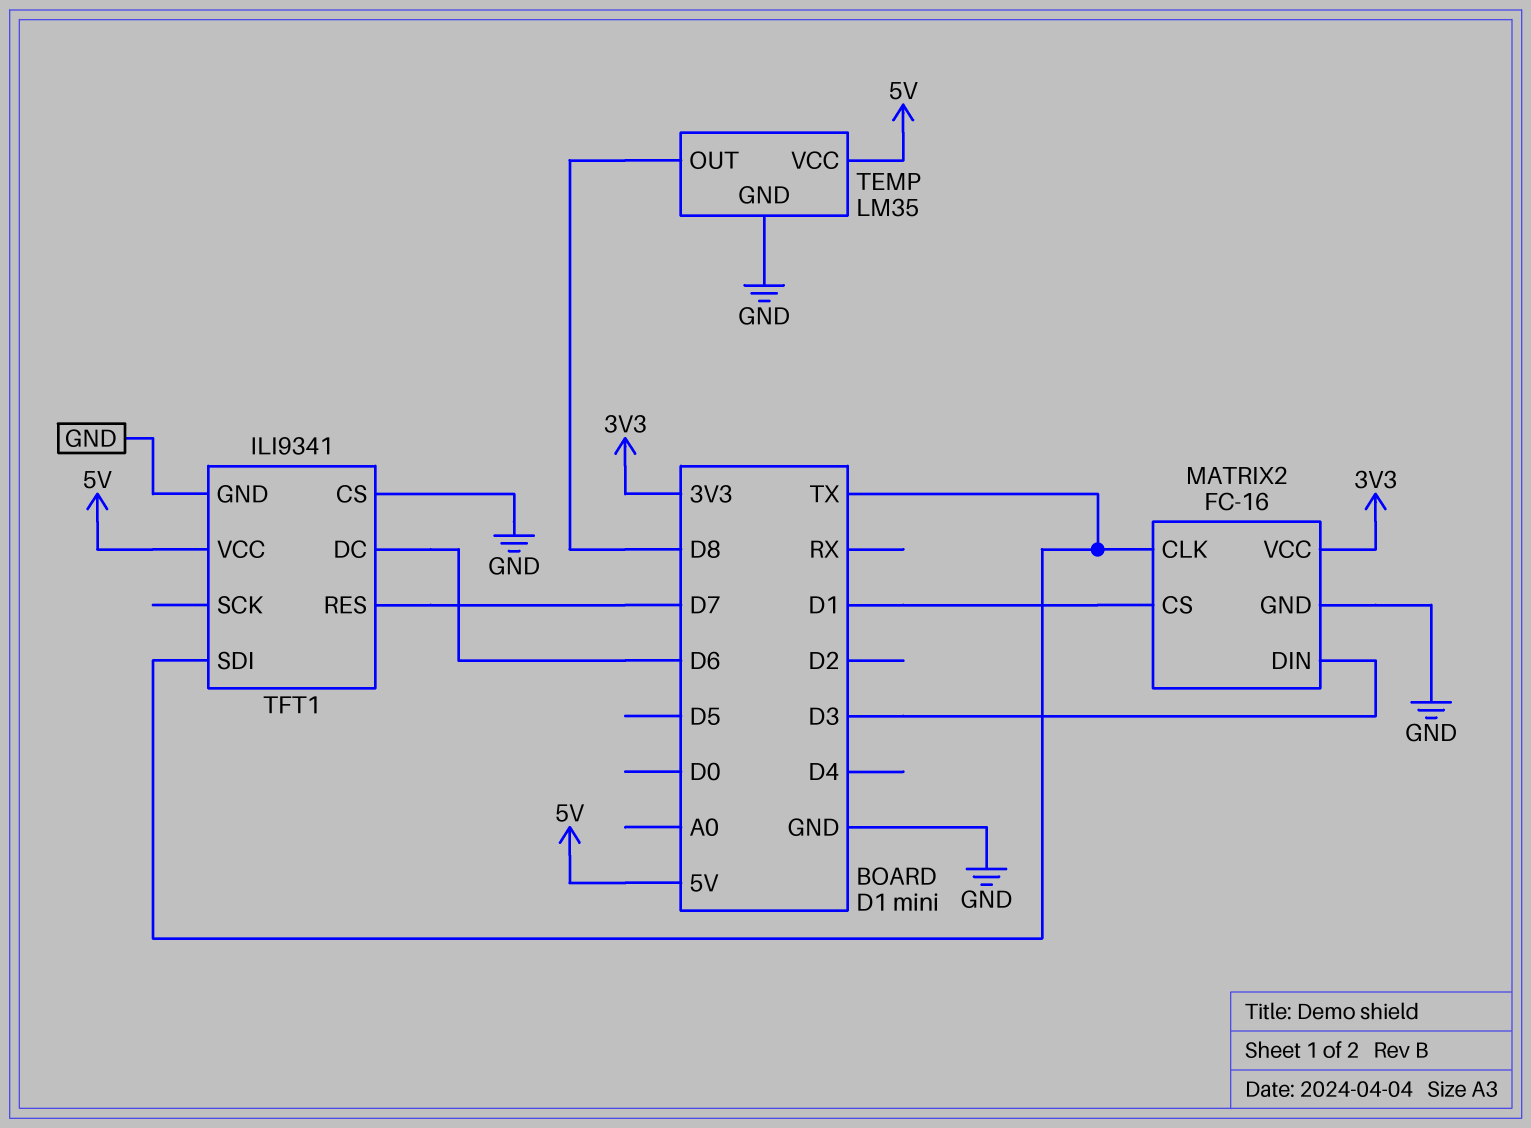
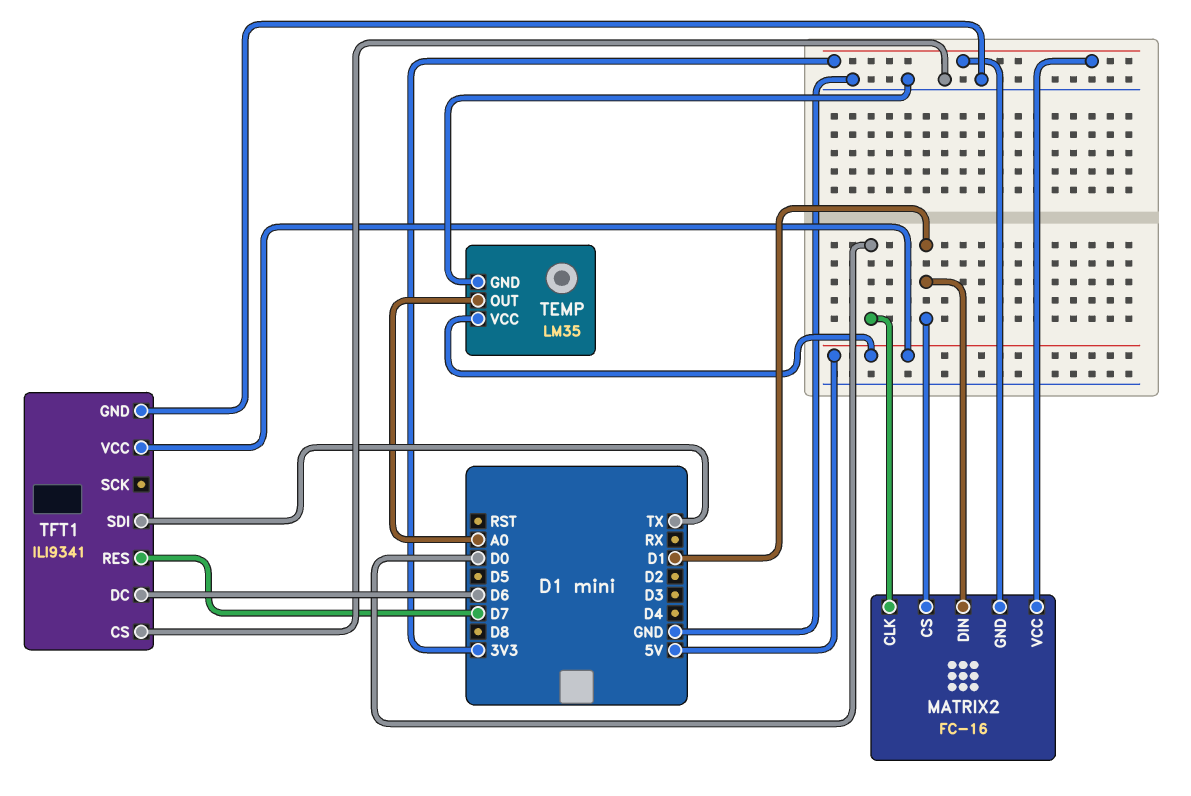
MATRIX2 pin CLK: TX -> D0
MATRIX2 pin DIN: D3 -> D1
MATRIX2 pin GND: GND -> 3V3
TEMP pin OUT: D8 -> A0

